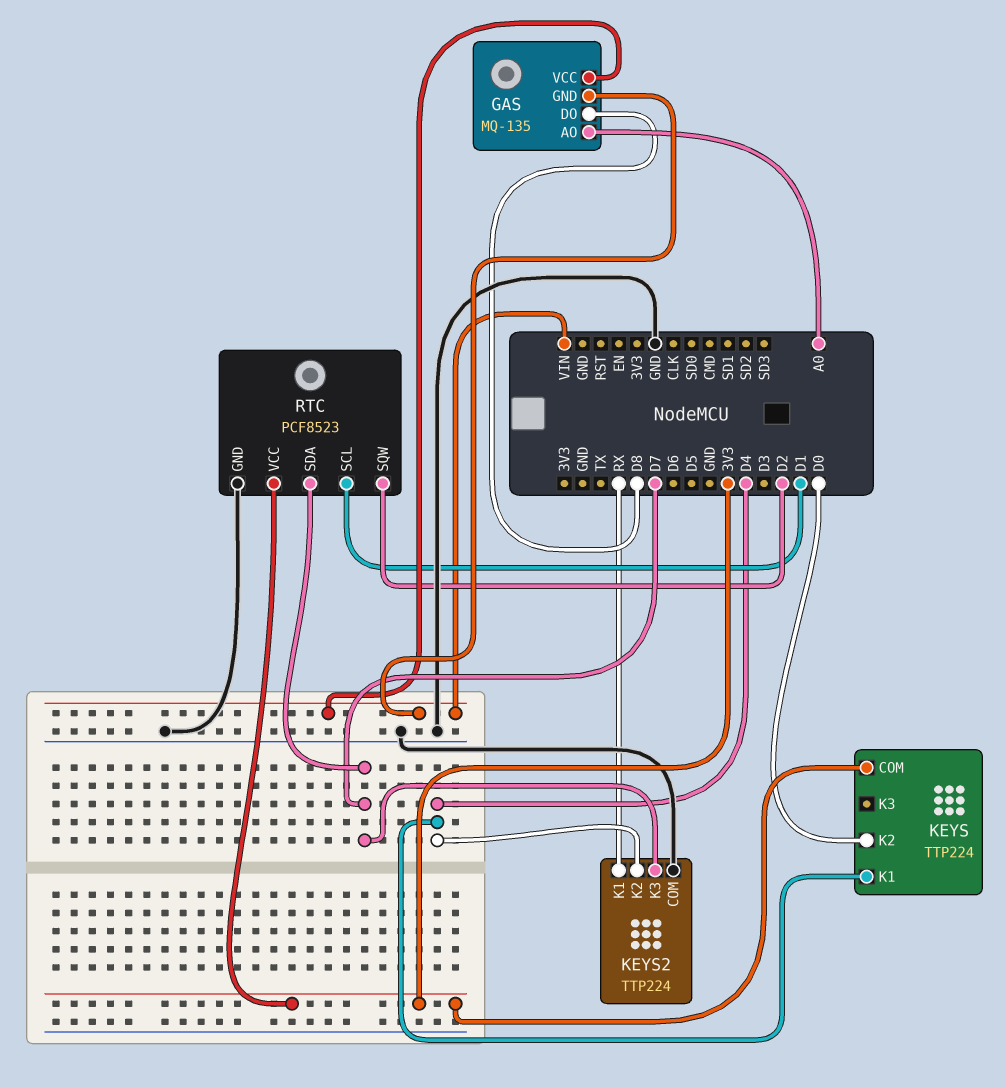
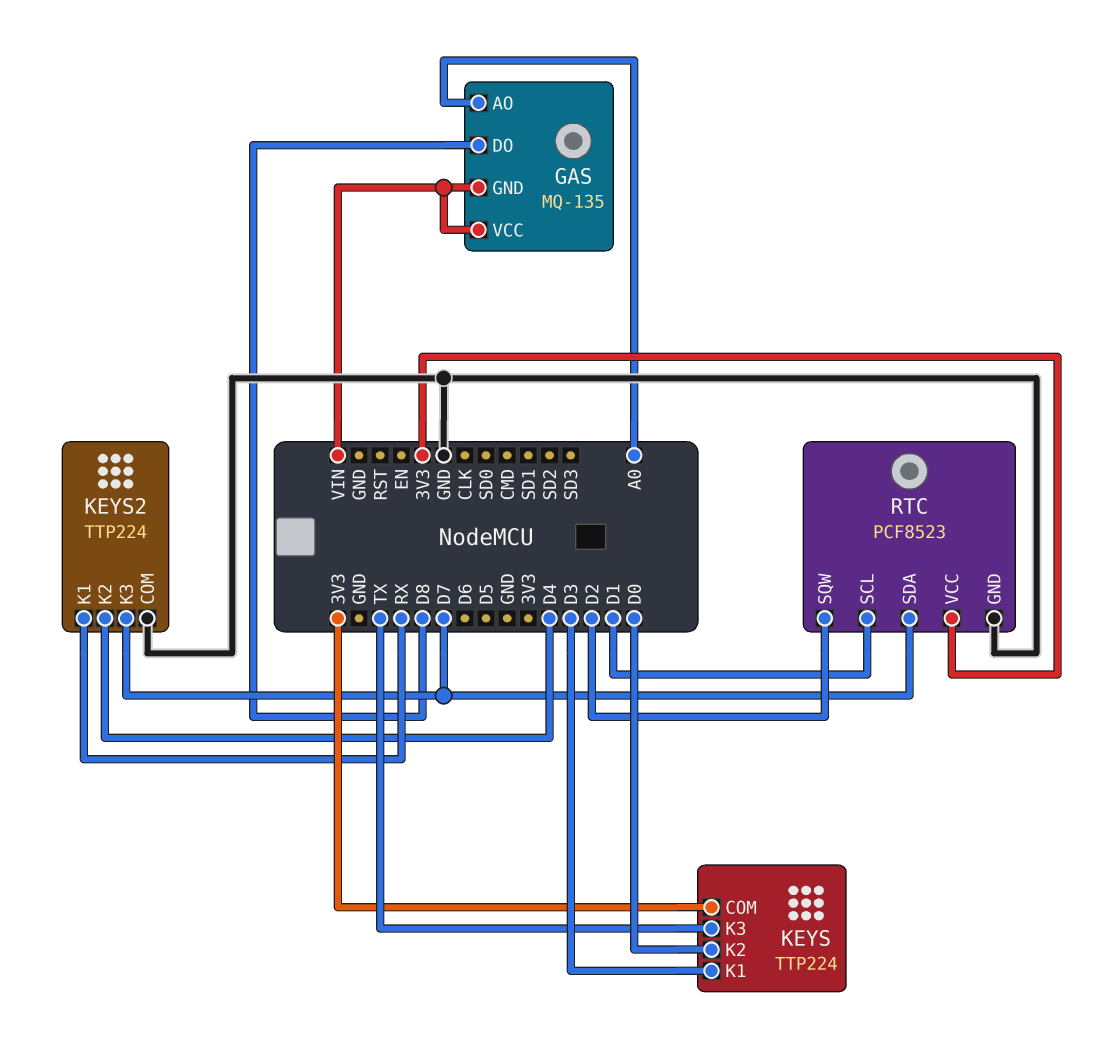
KEYS pin K1: D4 -> D3
KEYS pin K3: none -> TX

